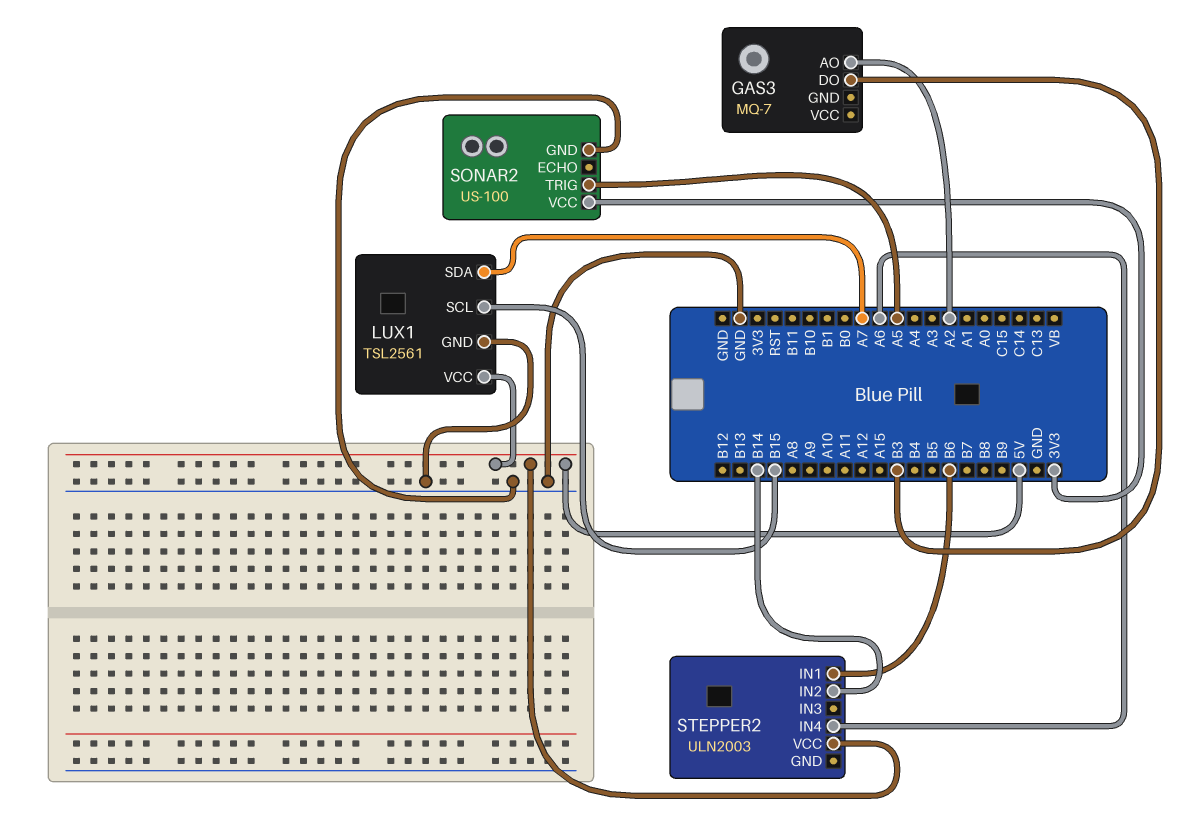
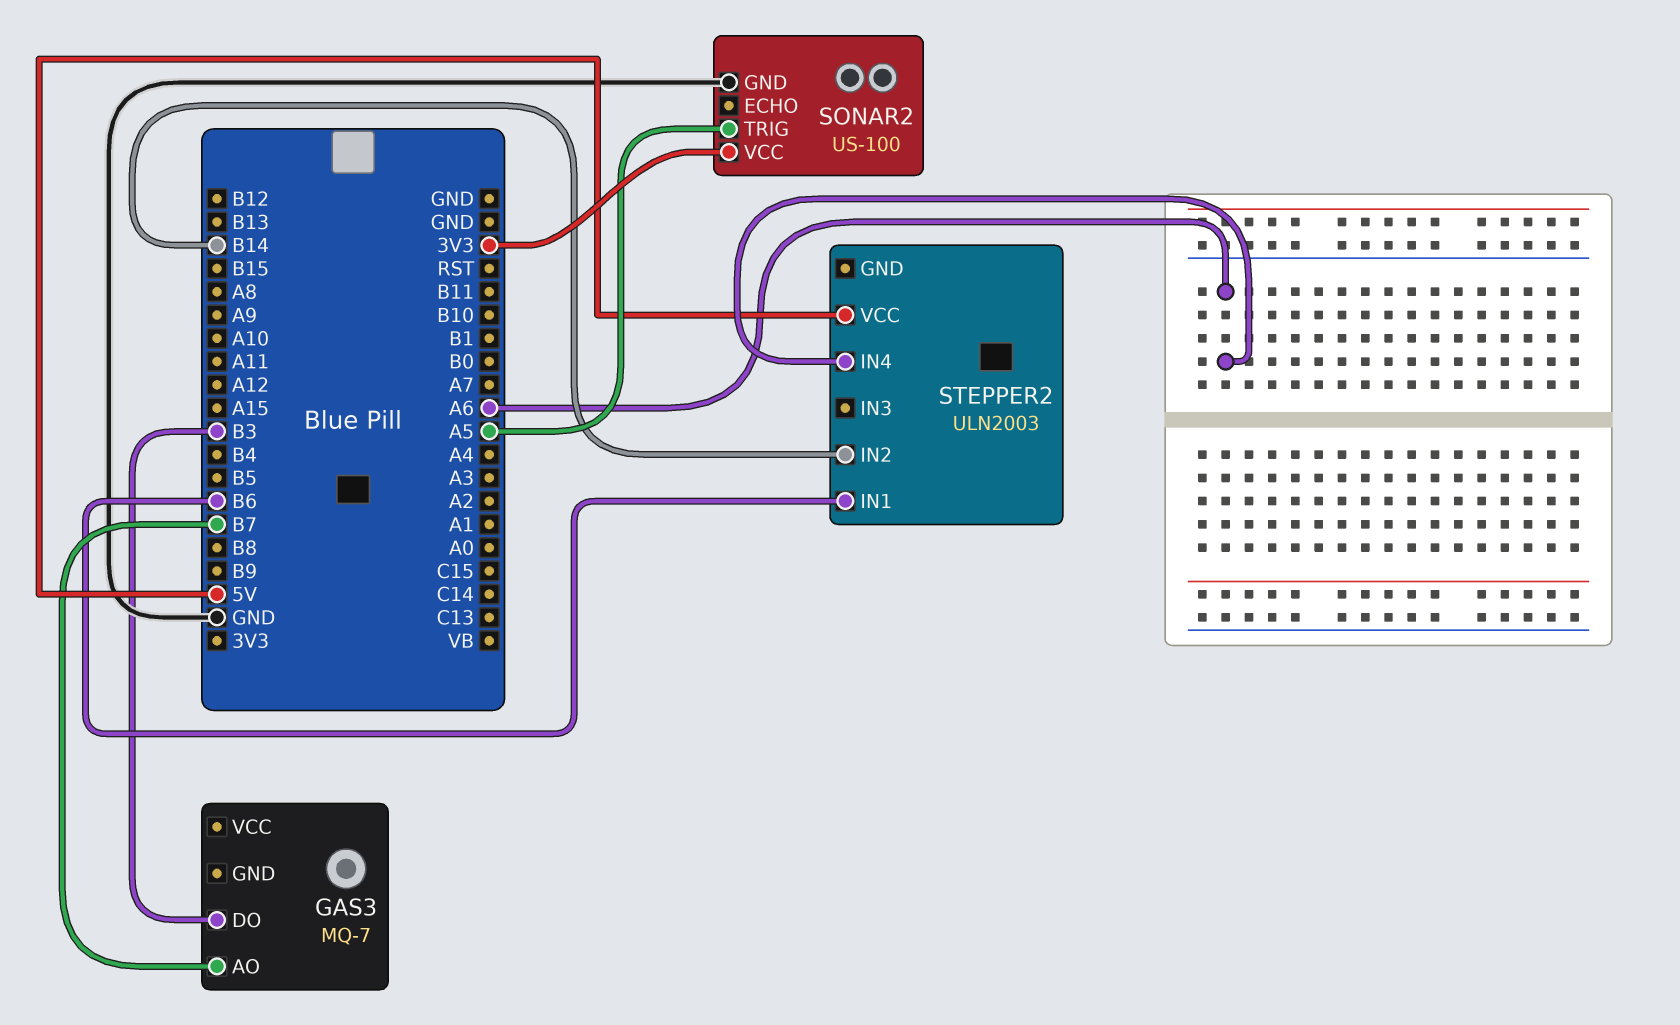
GAS3 pin AO: A2 -> B7
LUX1: TSL2561 -> none
LUX1 pin GND: GND -> none
LUX1 pin SCL: B15 -> none
LUX1 pin SDA: A7 -> none
LUX1 pin VCC: 5V -> none

